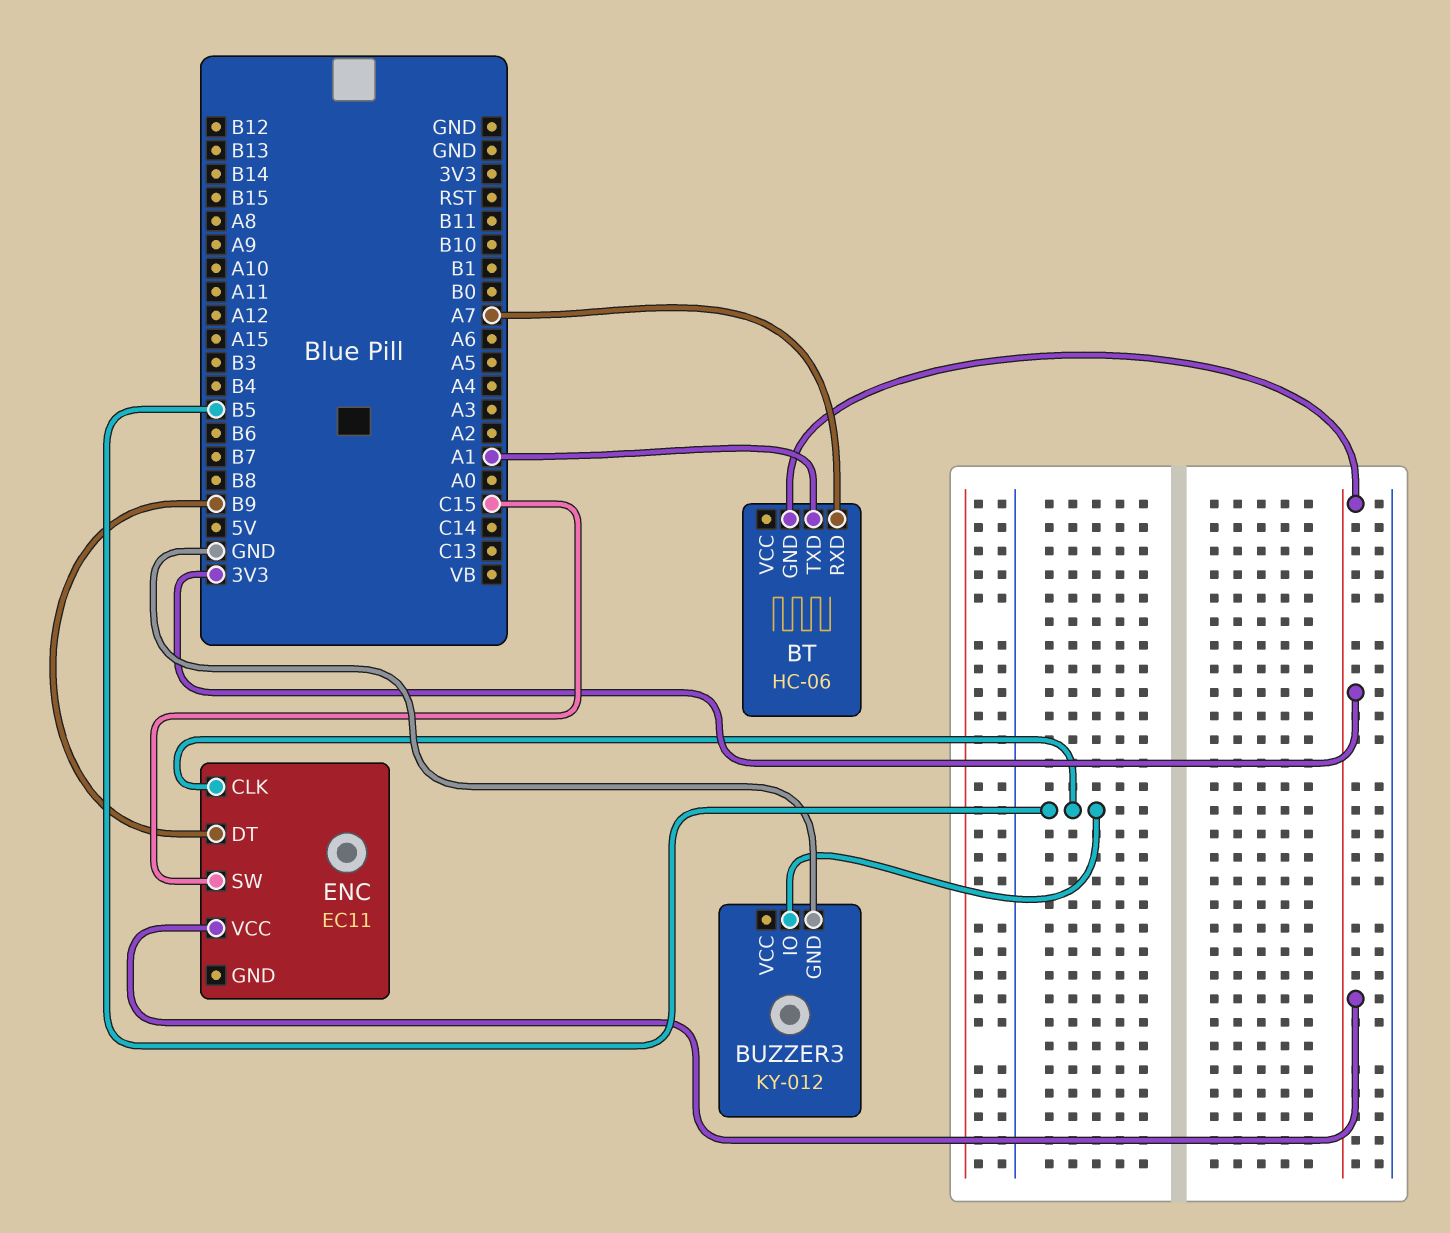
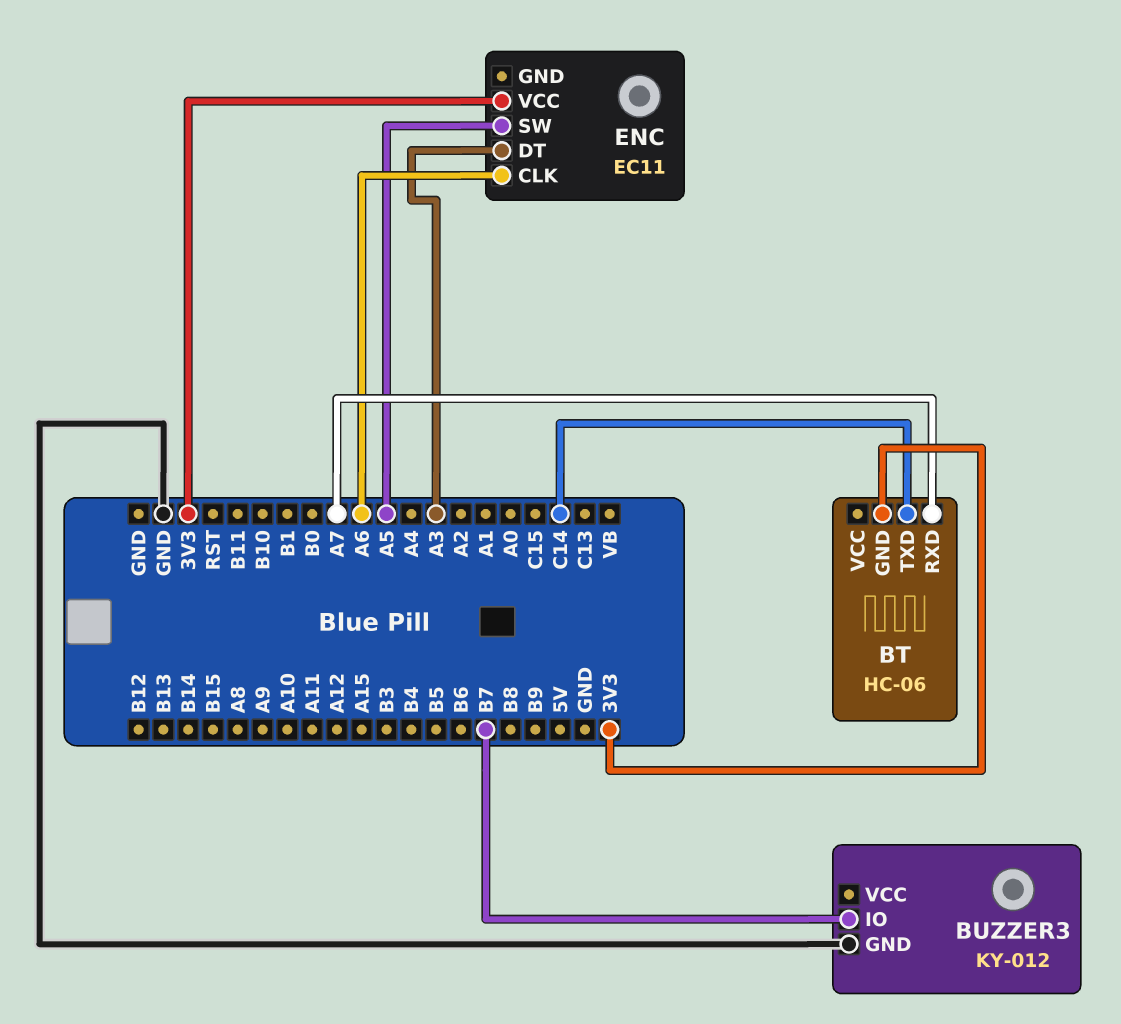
BT pin TXD: A1 -> C14
BUZZER3 pin IO: B5 -> B7
ENC pin CLK: B5 -> A6
ENC pin DT: B9 -> A3
ENC pin SW: C15 -> A5

